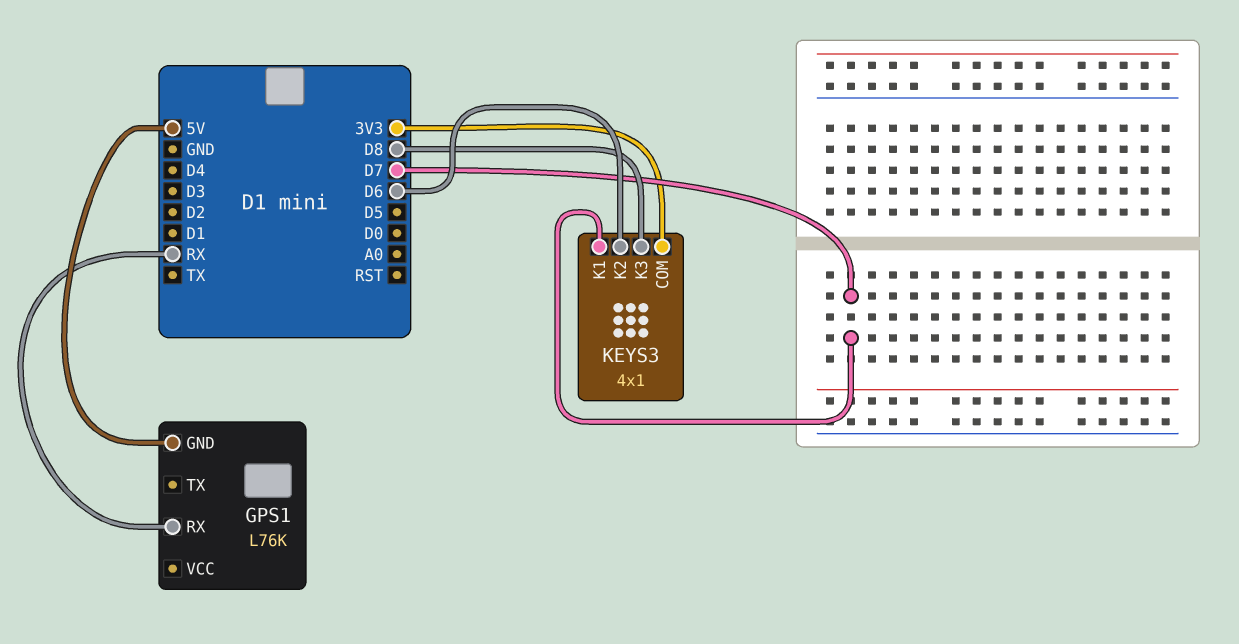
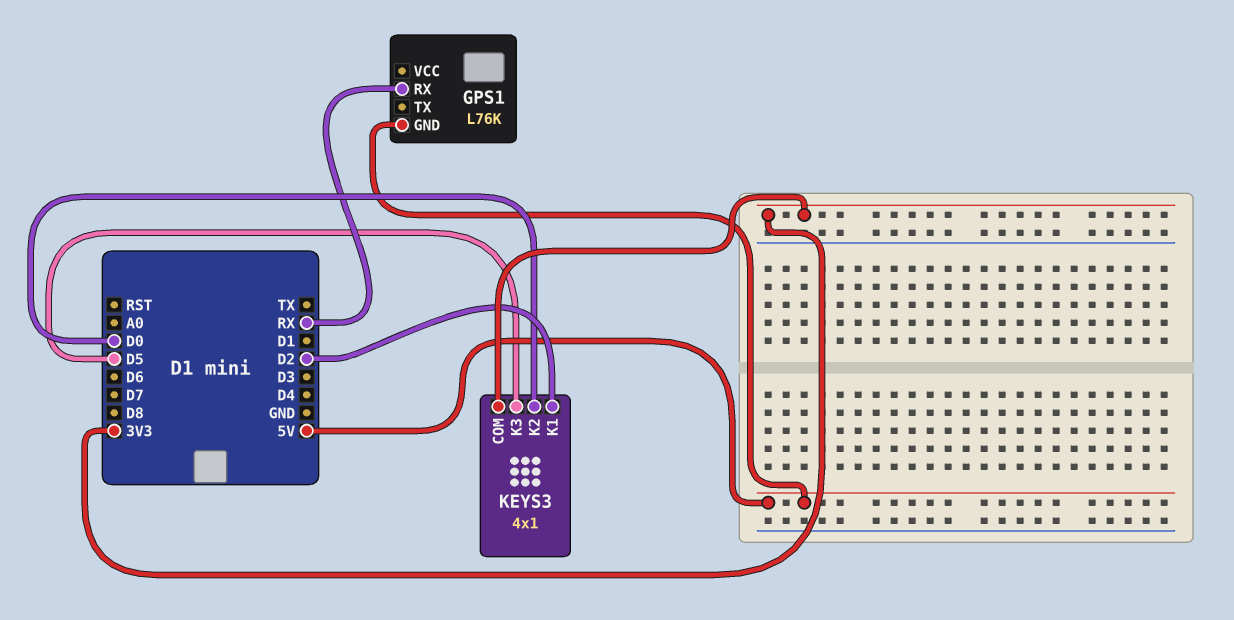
KEYS3 pin K1: D7 -> D2
KEYS3 pin K2: D6 -> D0
KEYS3 pin K3: D8 -> D5

